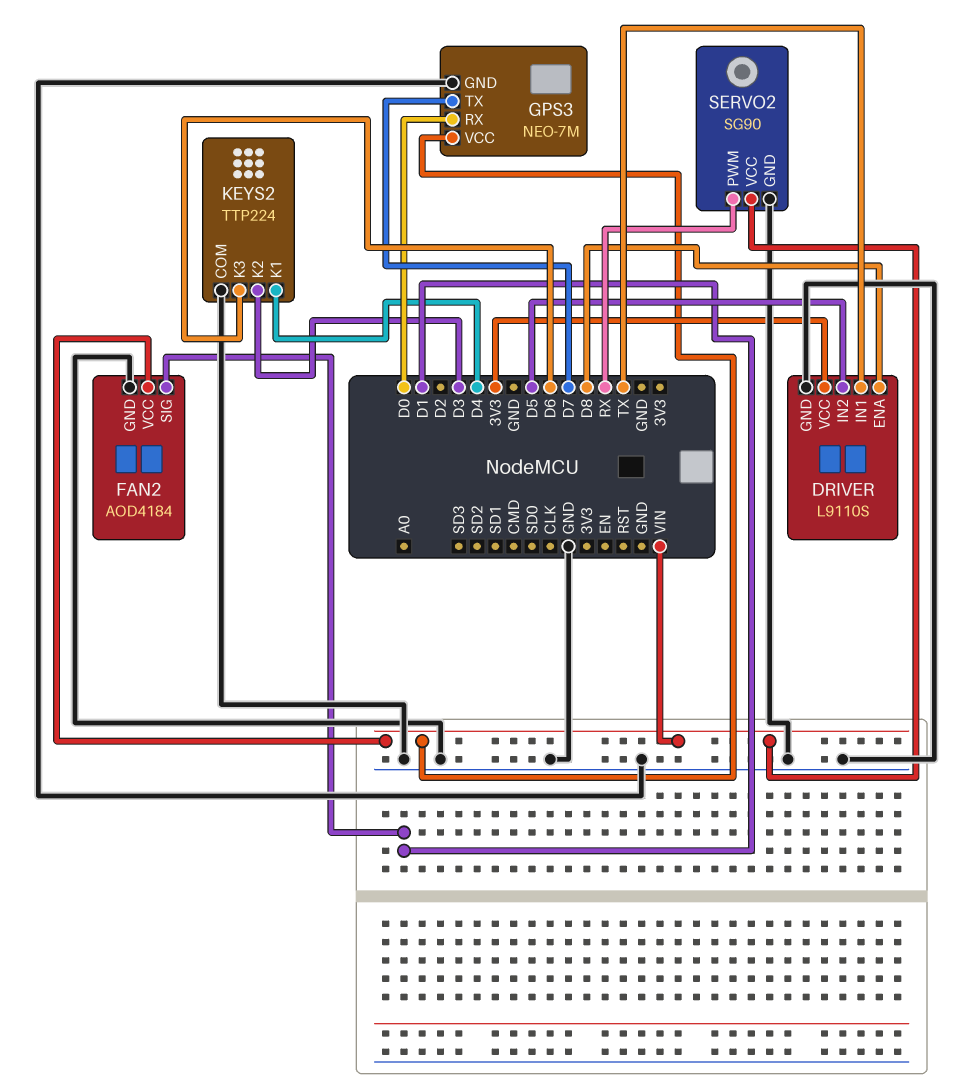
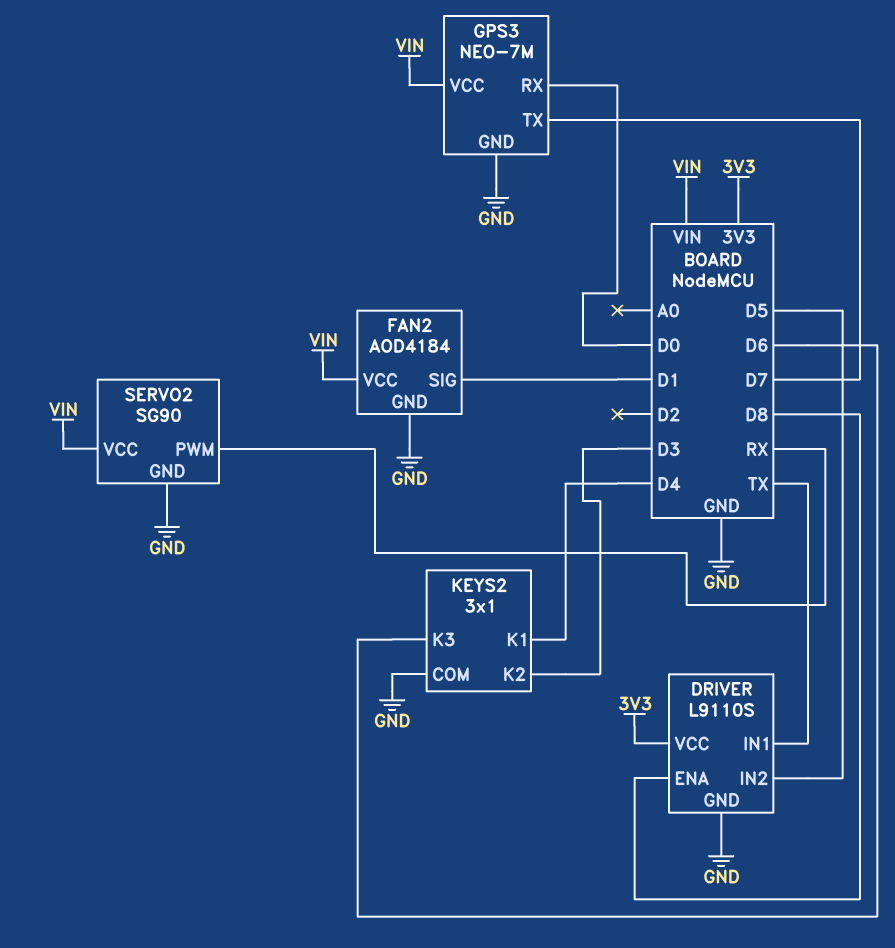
KEYS2: TTP224 -> 3x1

